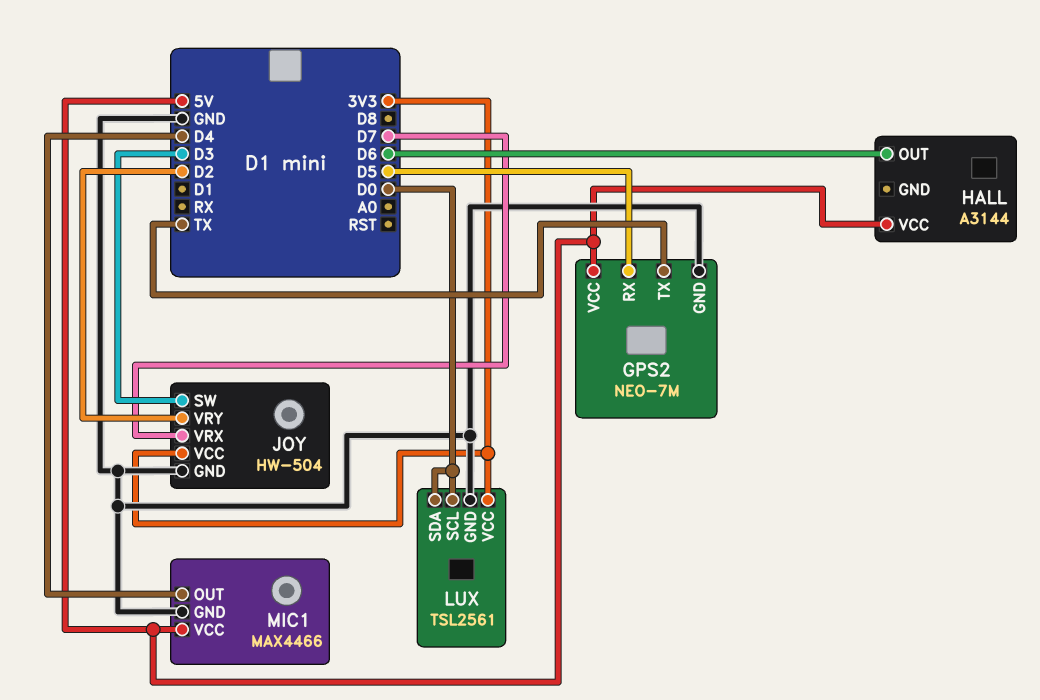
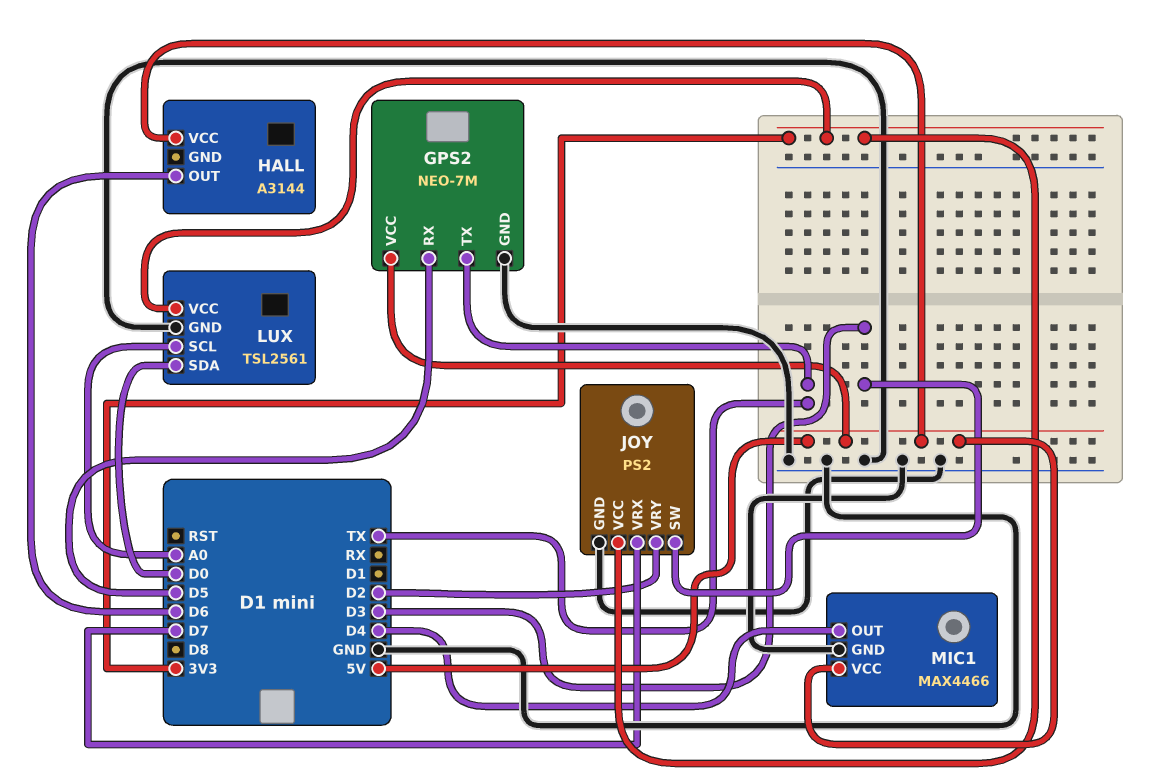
JOY: HW-504 -> PS2
LUX pin SCL: D0 -> A0

